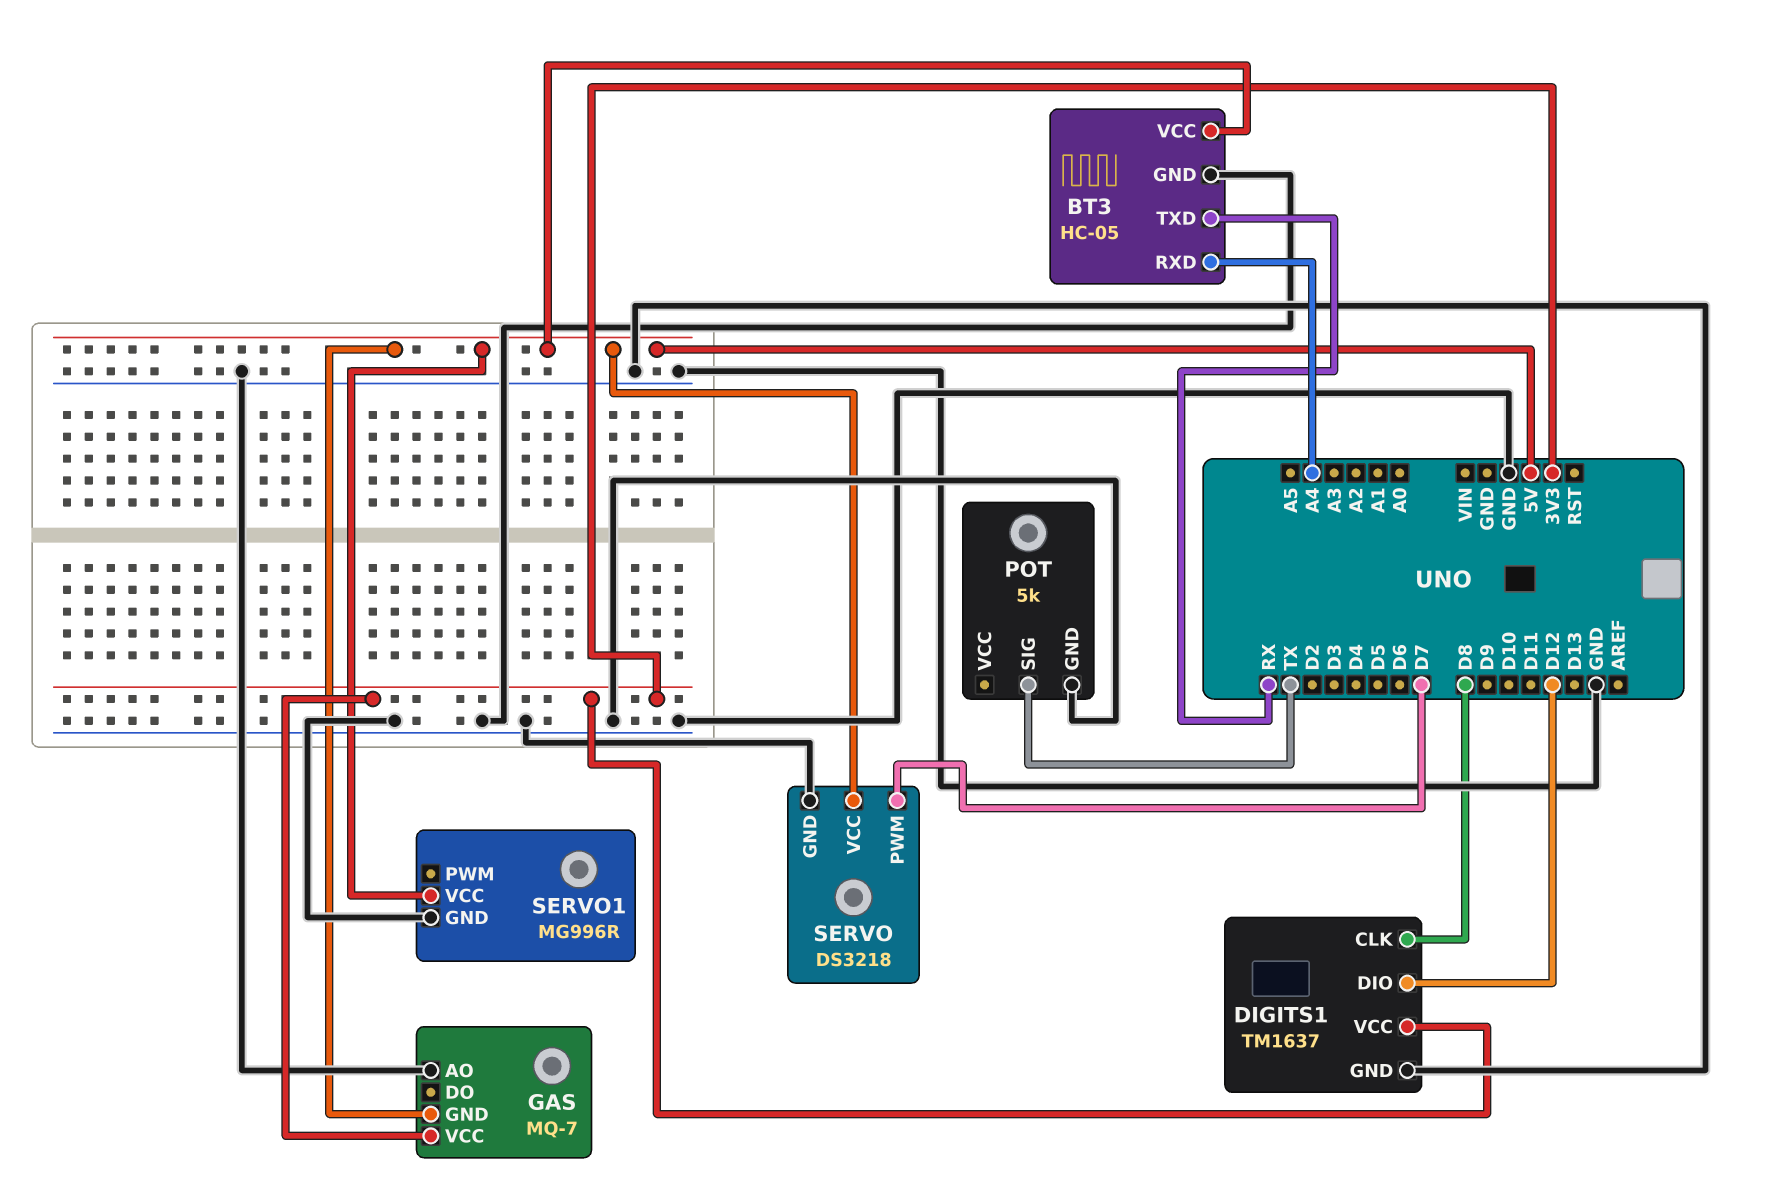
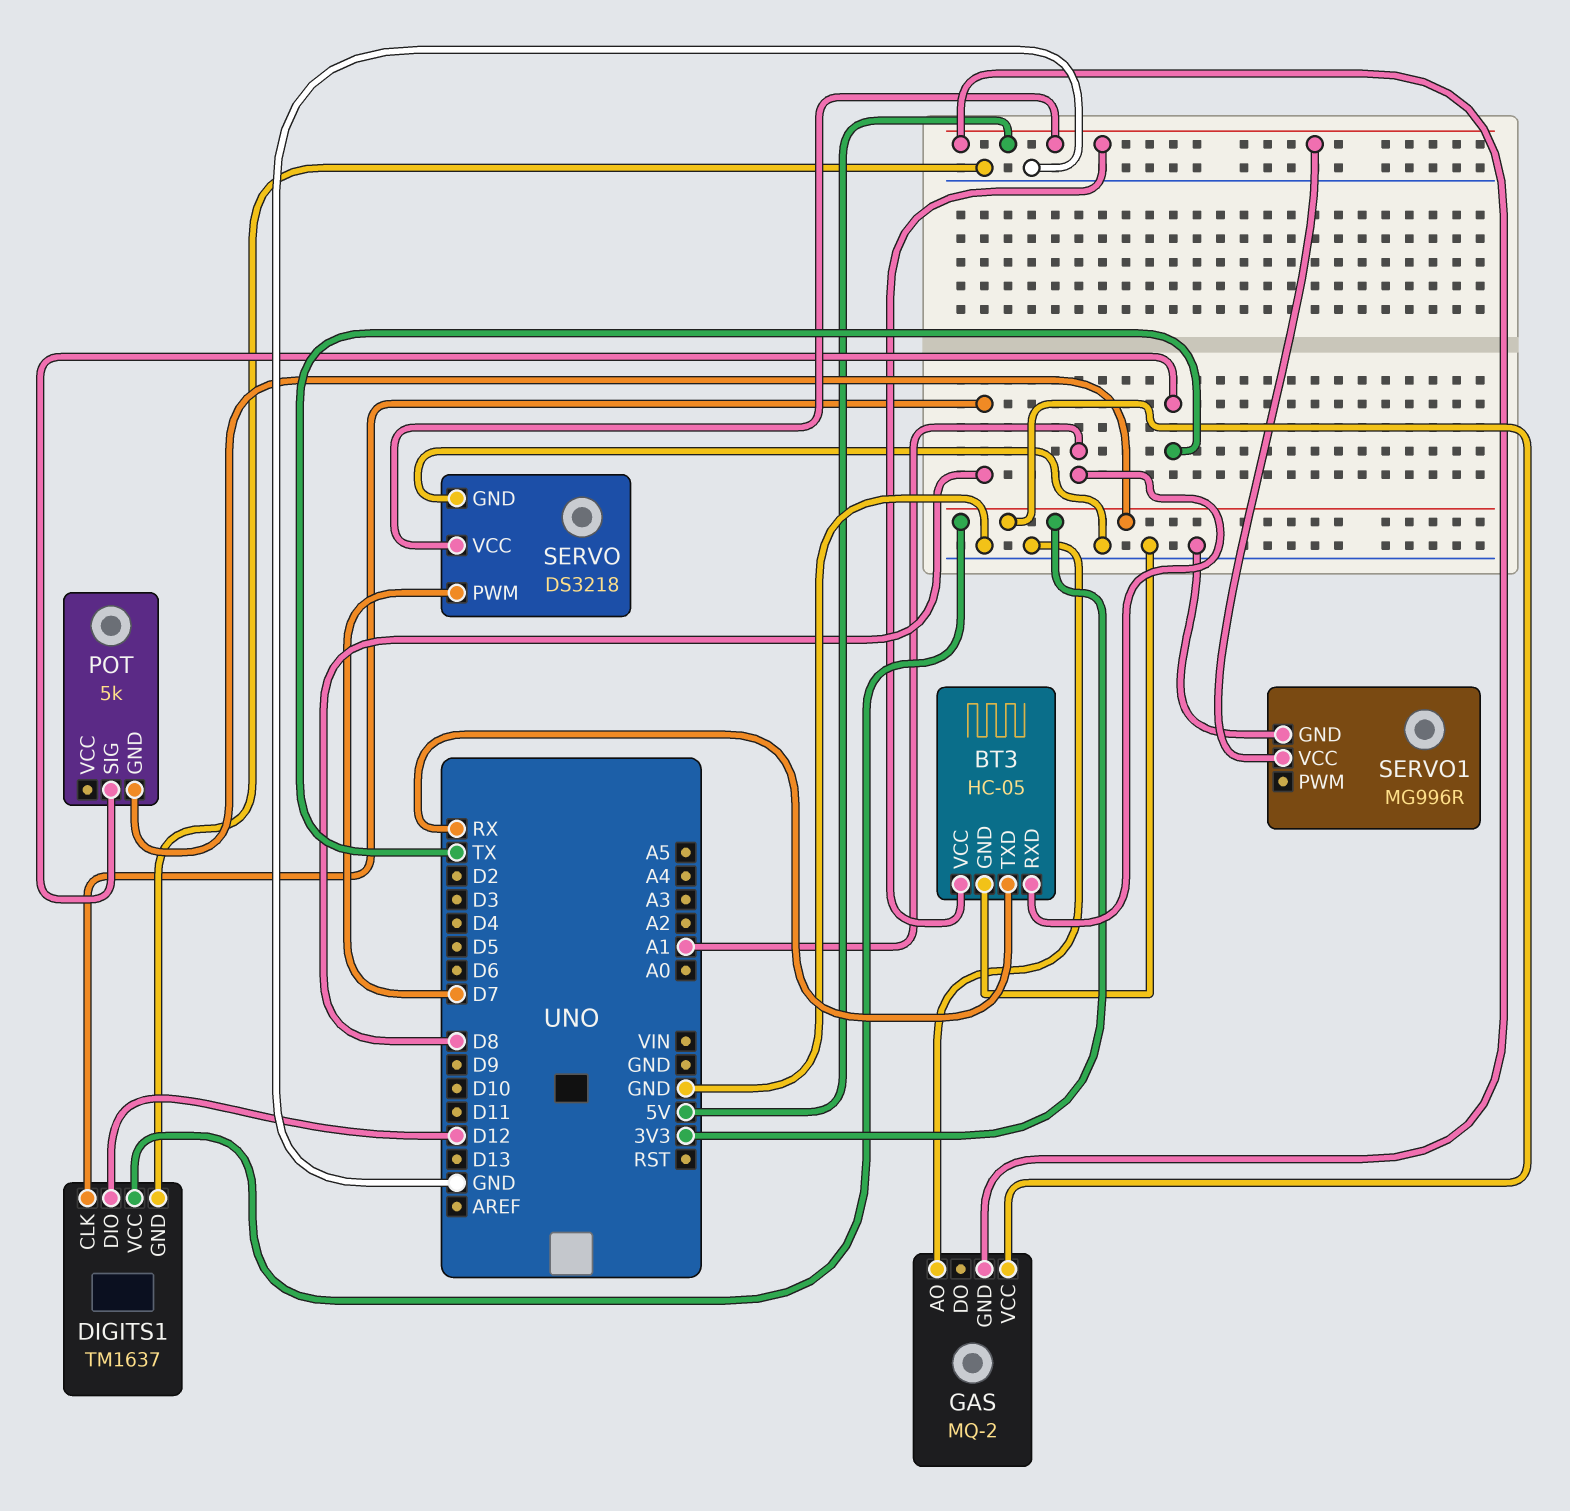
BT3 pin RXD: A4 -> A1
GAS: MQ-7 -> MQ-2
POT pin GND: GND -> 3V3

